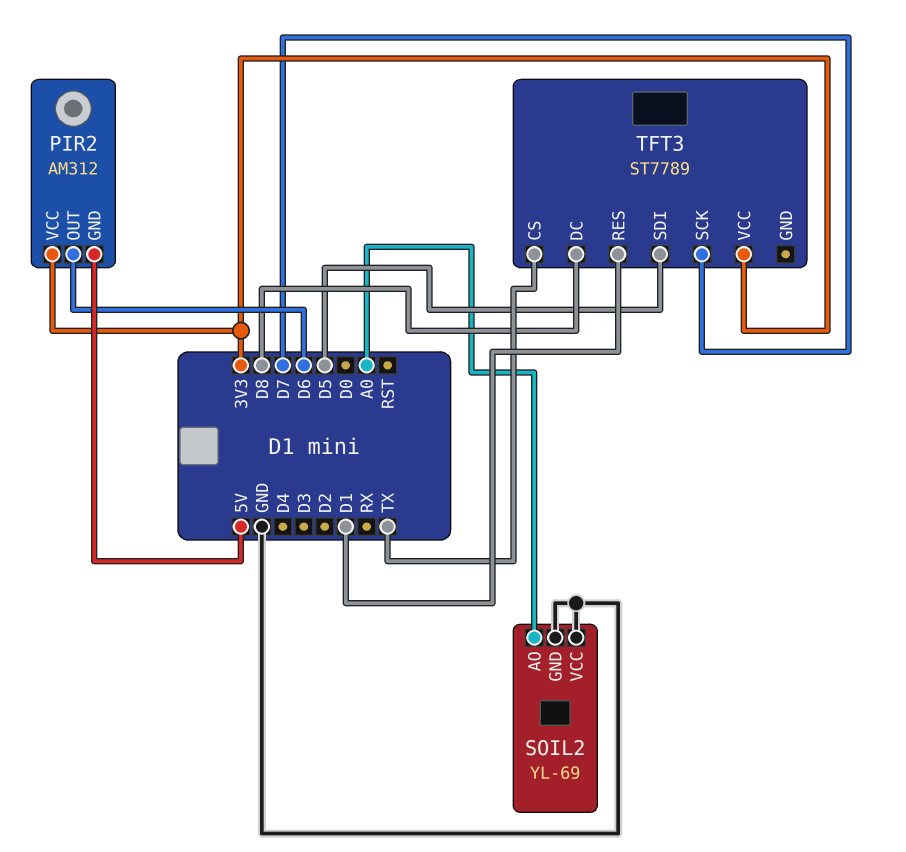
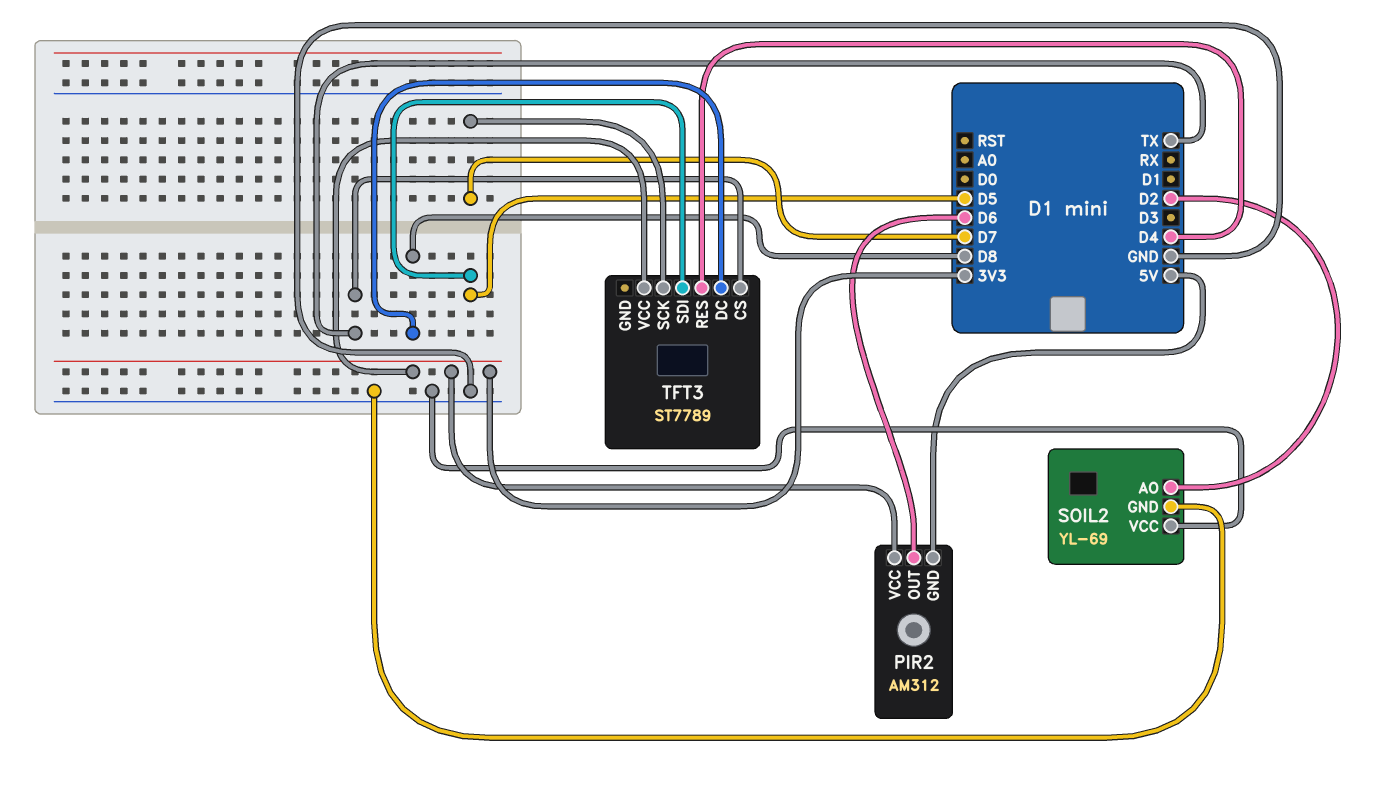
SOIL2 pin AO: A0 -> D2
TFT3 pin RES: D1 -> D4

